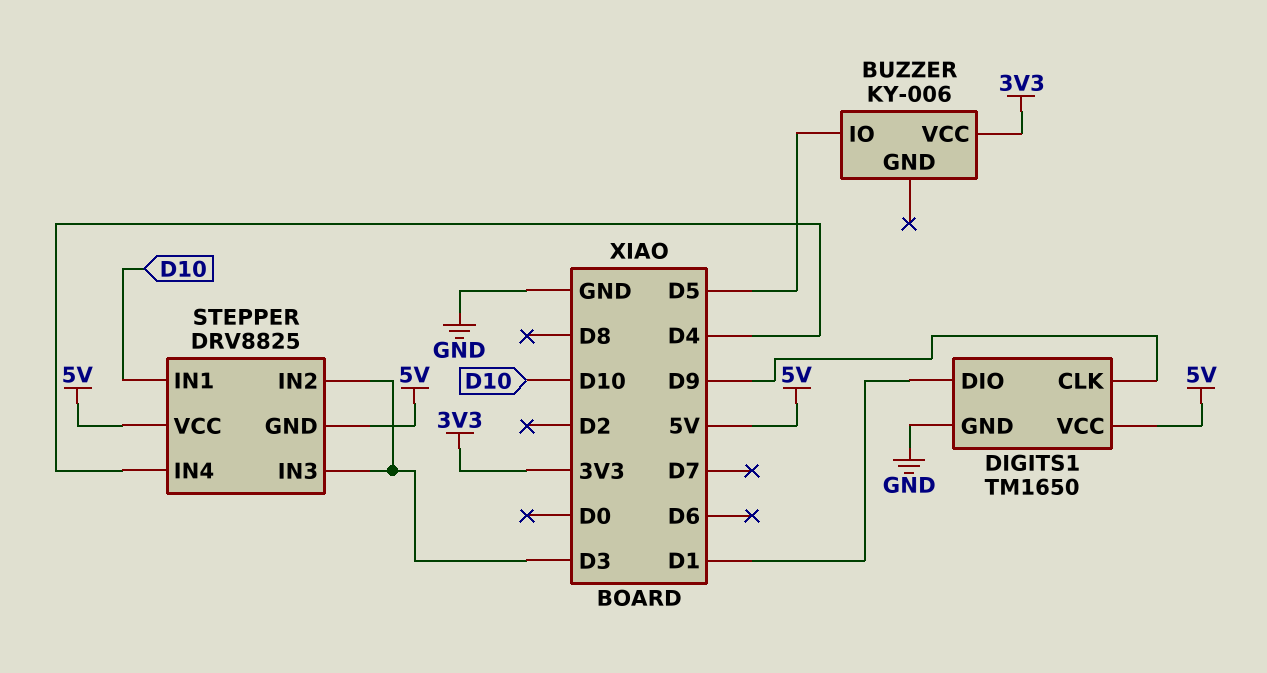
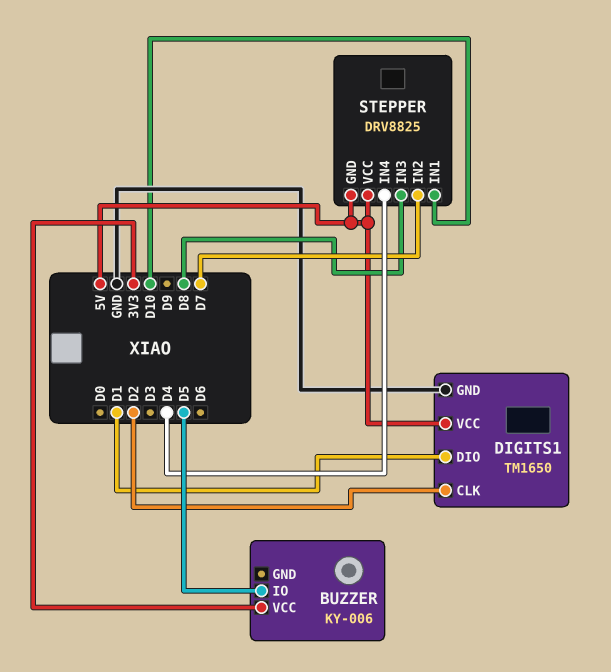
DIGITS1 pin CLK: D9 -> D2
STEPPER pin IN2: D3 -> D7
STEPPER pin IN3: D3 -> D8

